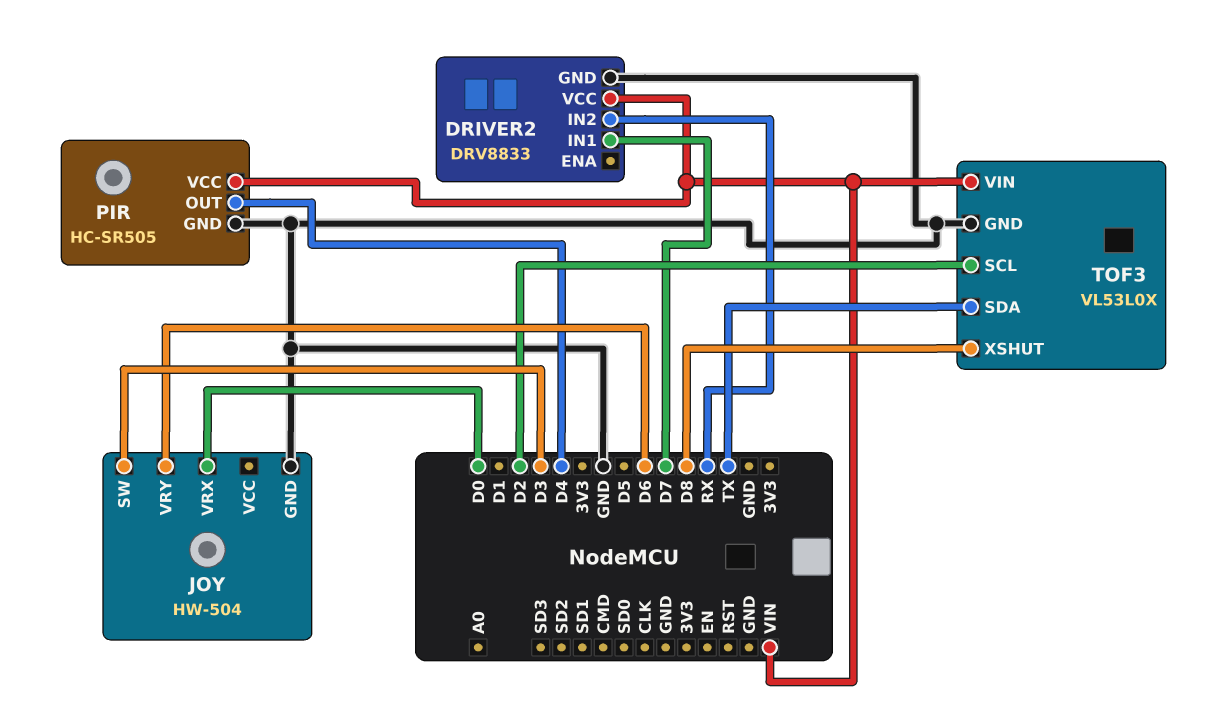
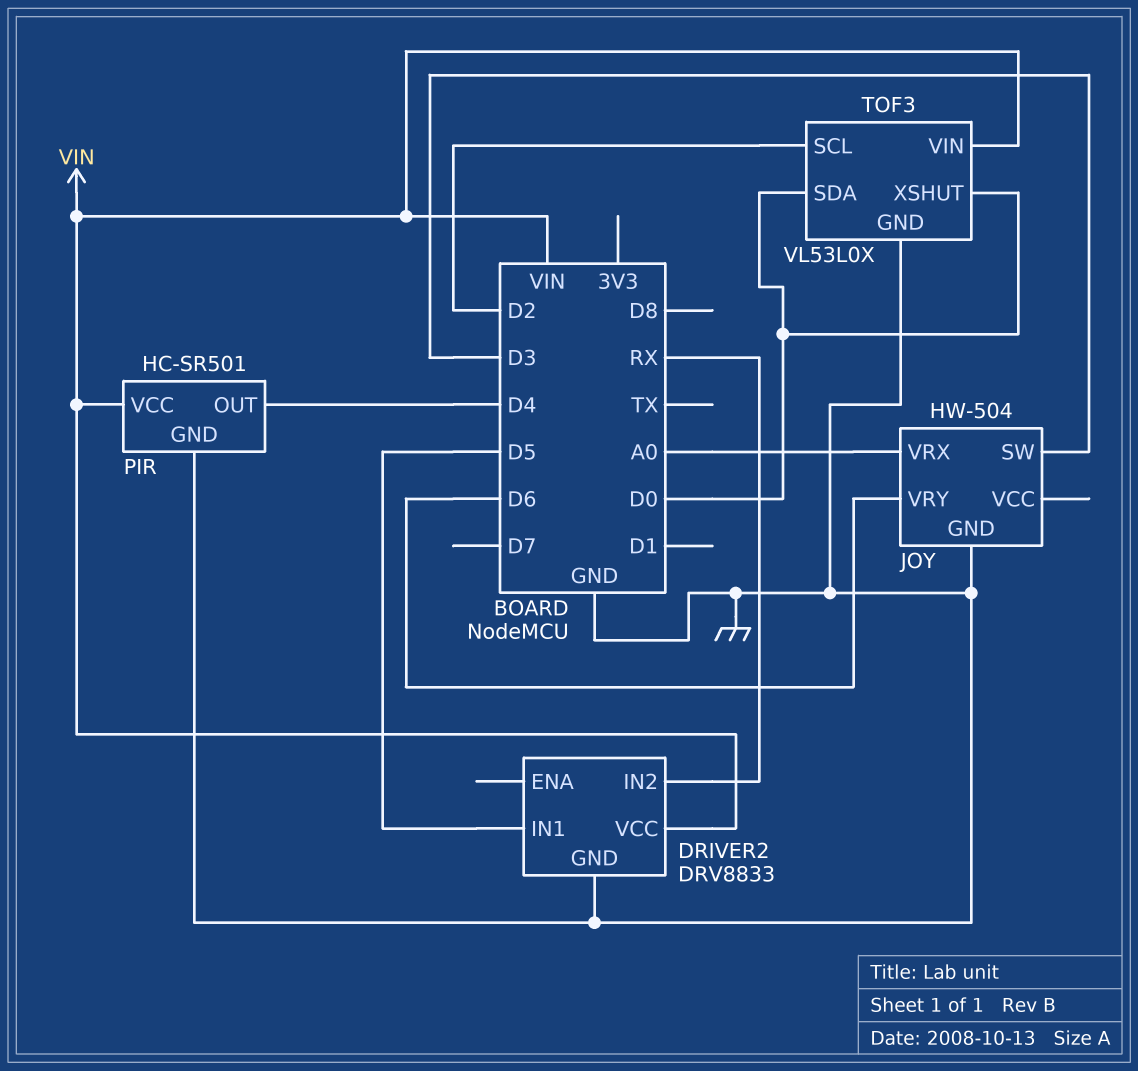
DRIVER2 pin IN1: D7 -> D5
JOY pin VRX: D0 -> A0
PIR: HC-SR505 -> HC-SR501
TOF3 pin SDA: TX -> D0
TOF3 pin XSHUT: D8 -> D0

